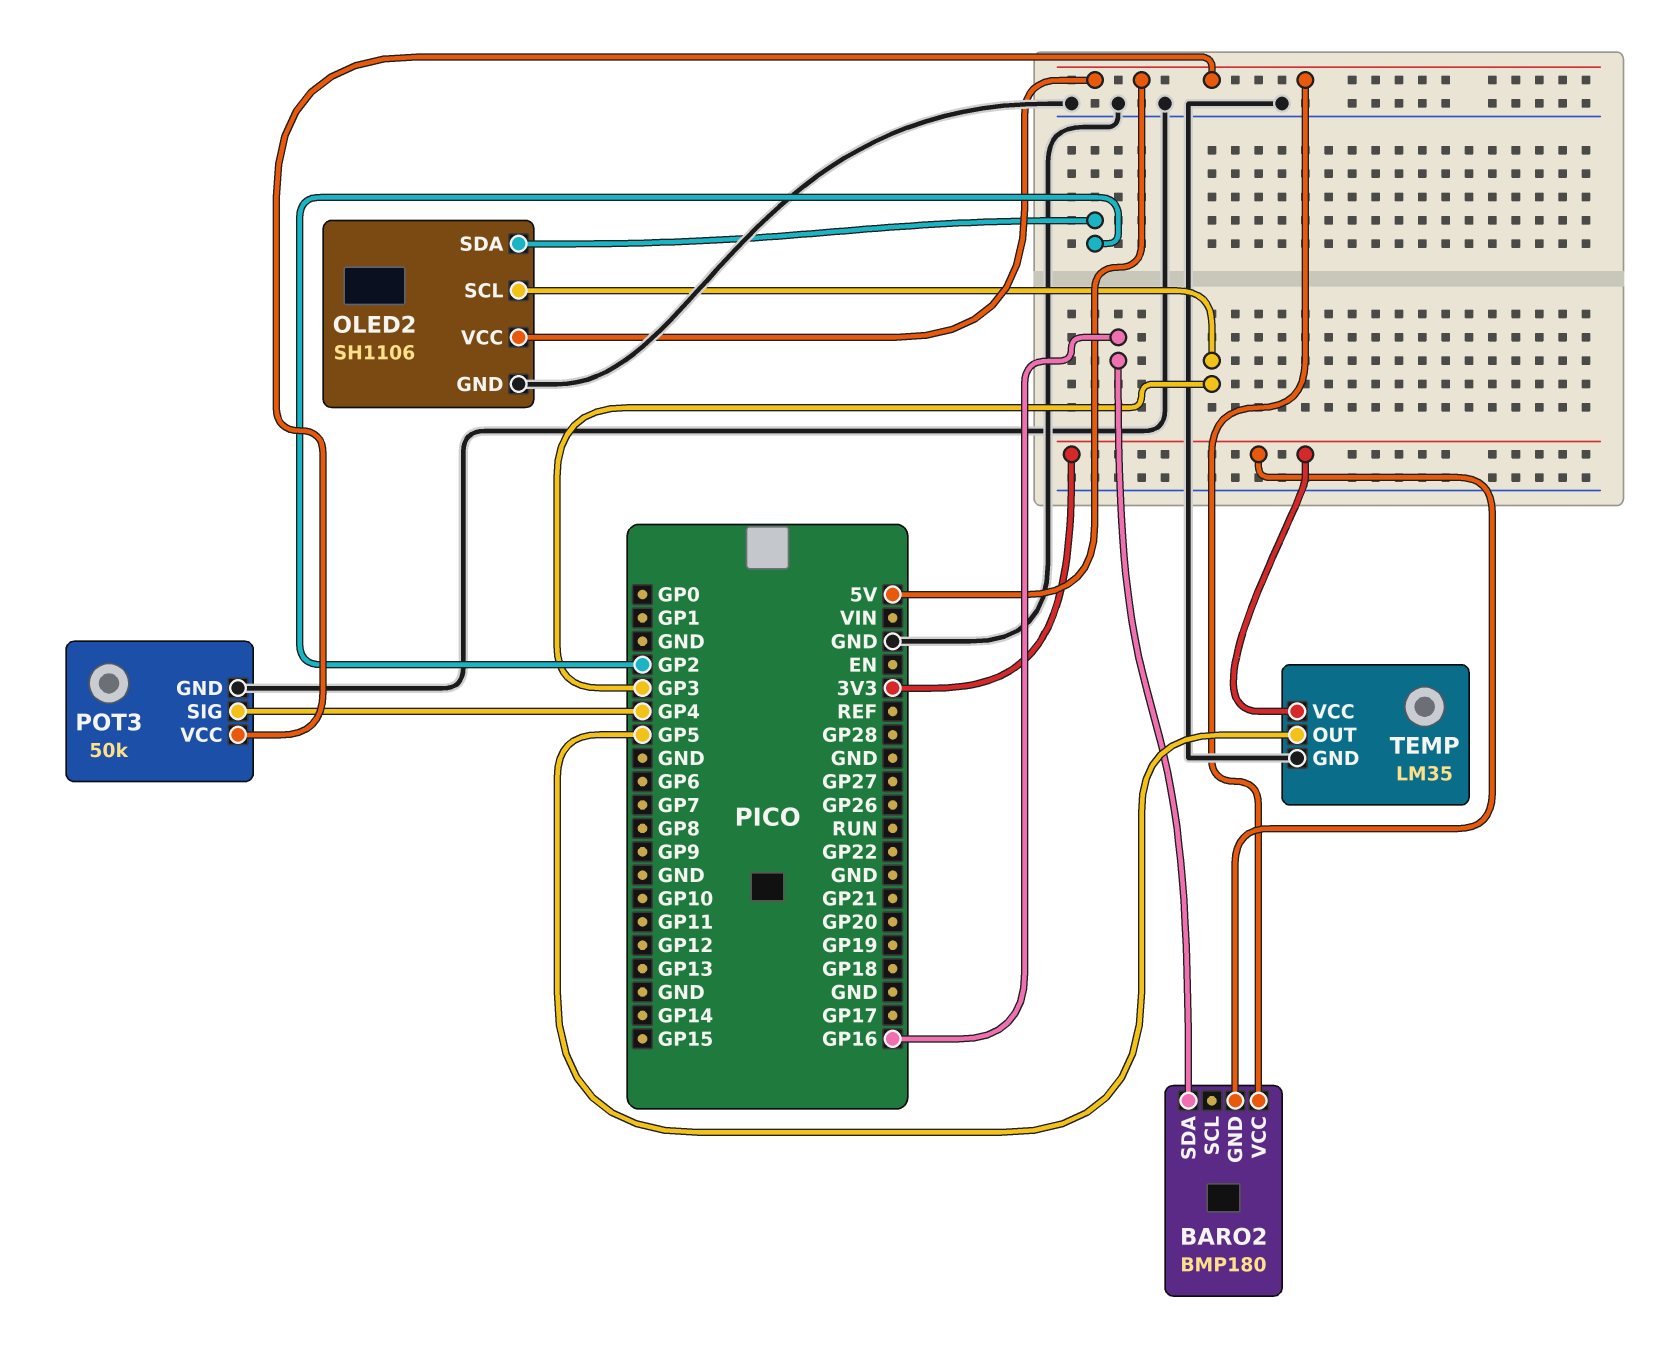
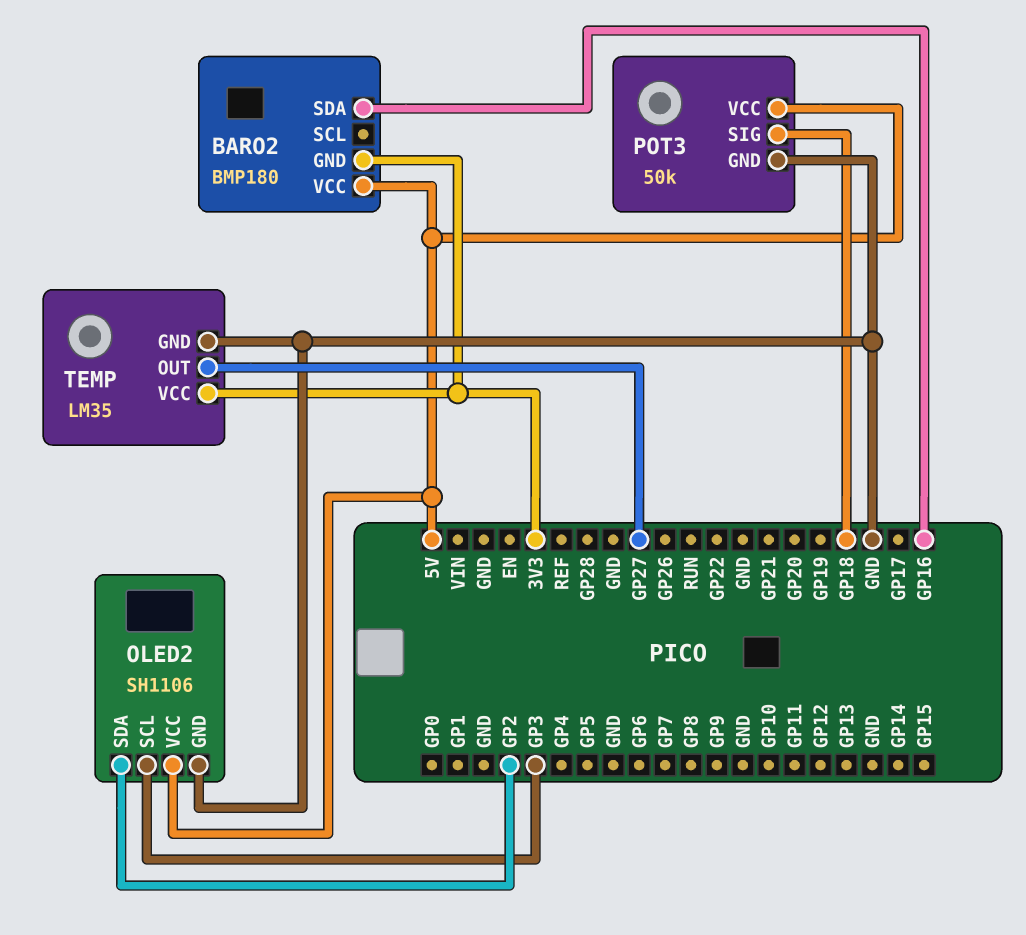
POT3 pin SIG: GP4 -> GP18
TEMP pin OUT: GP5 -> GP27

